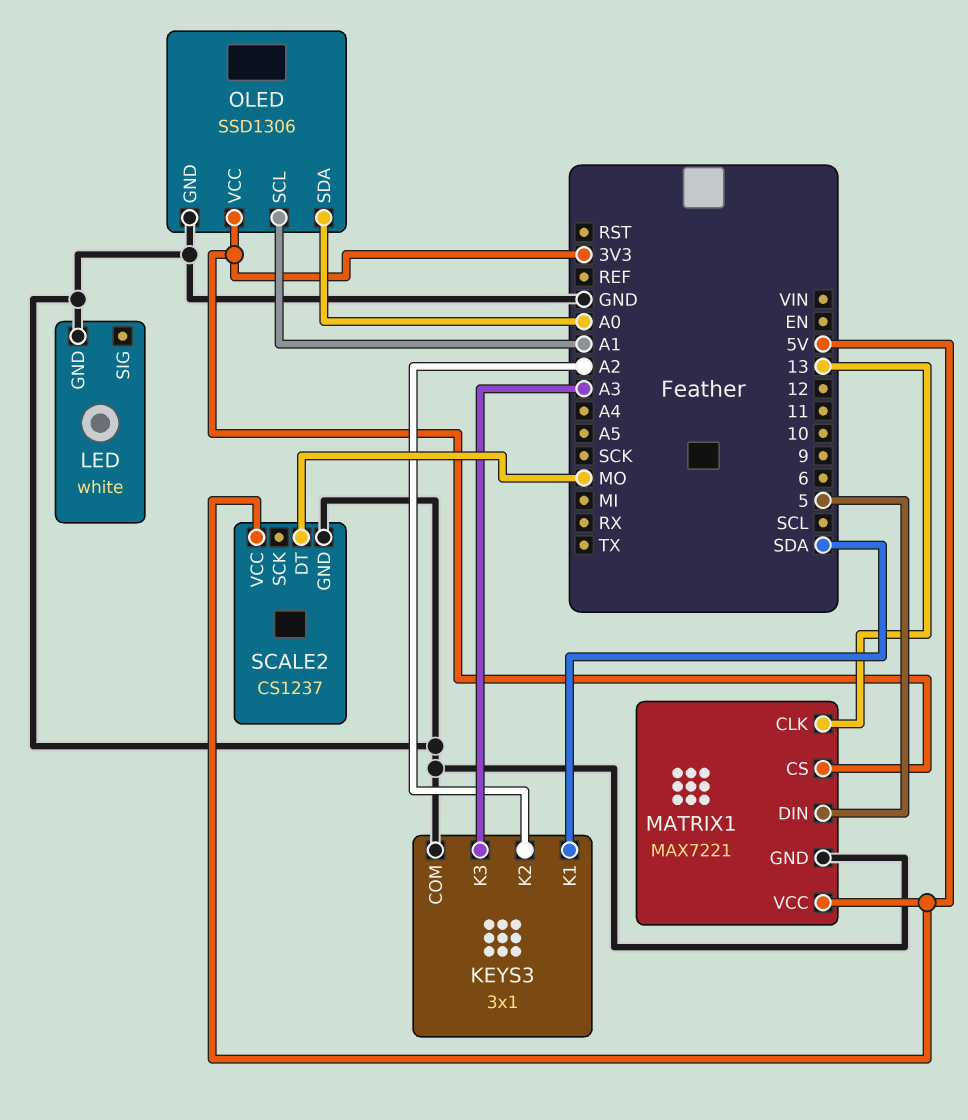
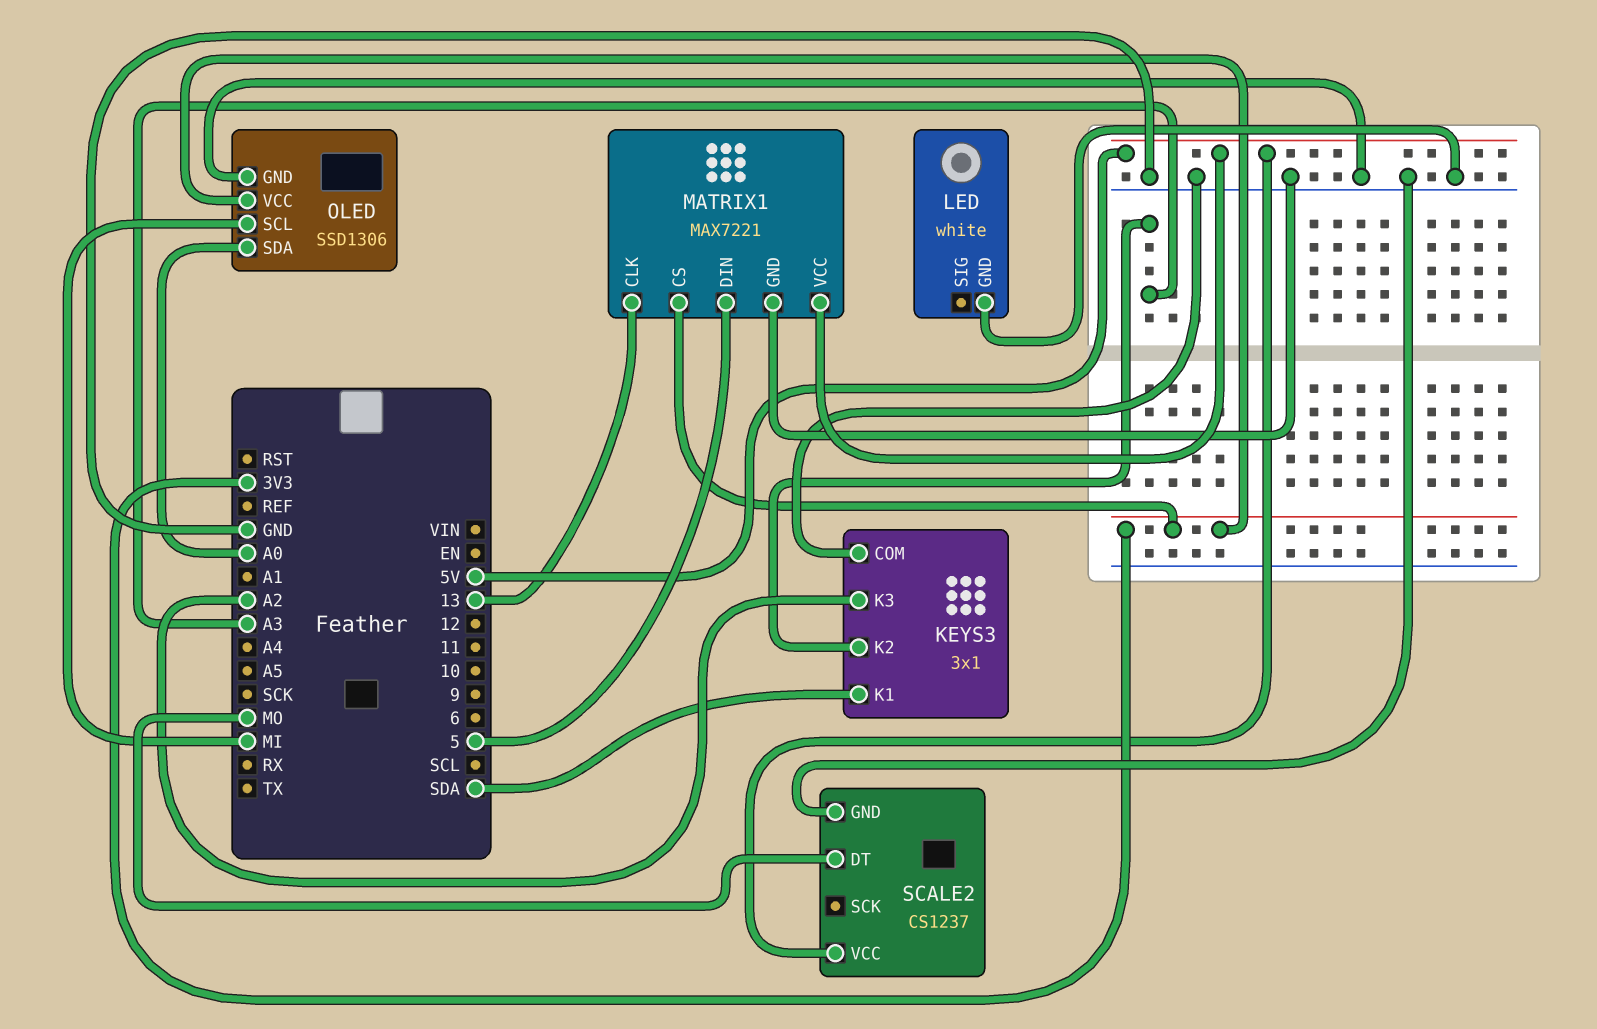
KEYS3 pin K2: A2 -> A3
KEYS3 pin K3: A3 -> A2
OLED pin SCL: A1 -> MI

